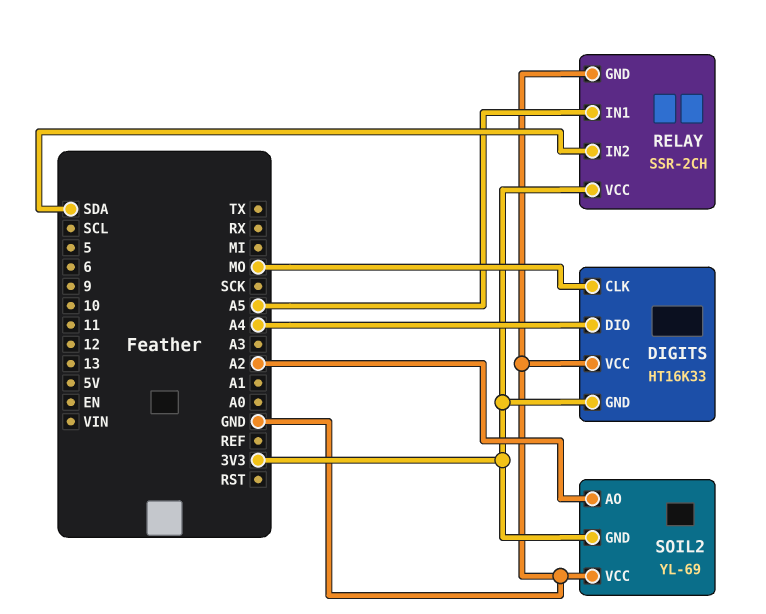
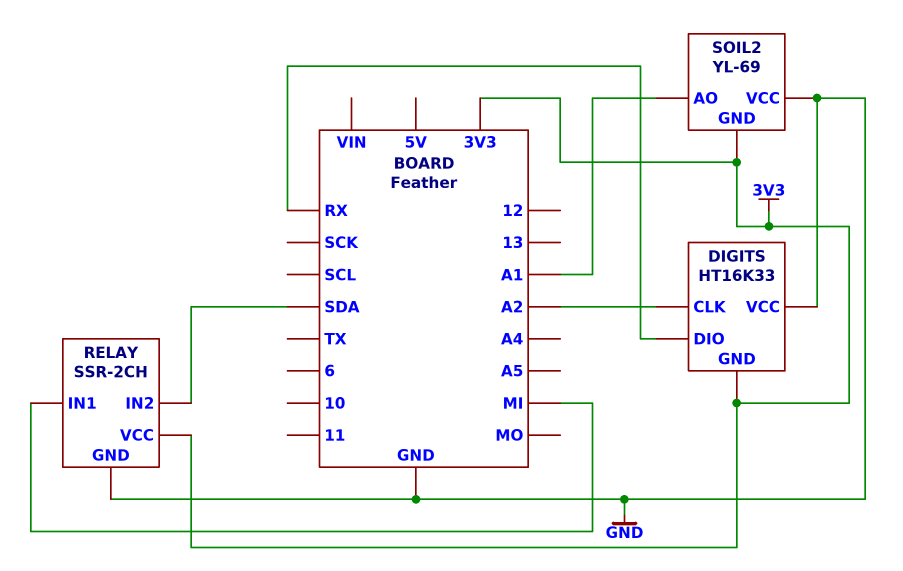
DIGITS pin CLK: MO -> A2
DIGITS pin DIO: A4 -> RX
RELAY pin IN1: A5 -> MI
SOIL2 pin AO: A2 -> A1

